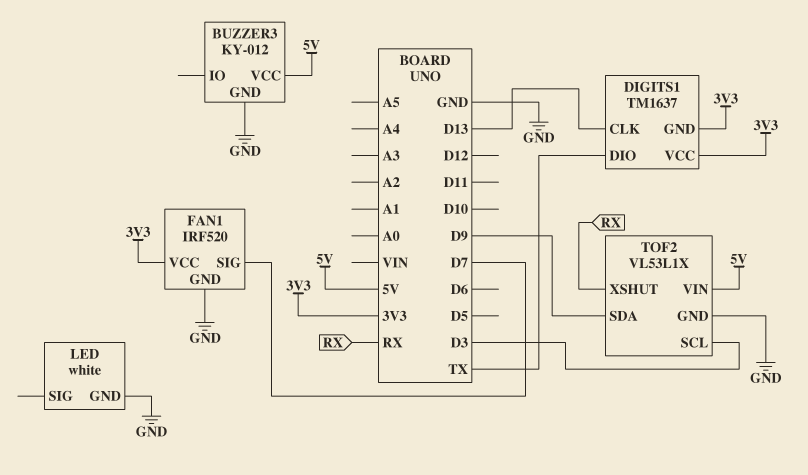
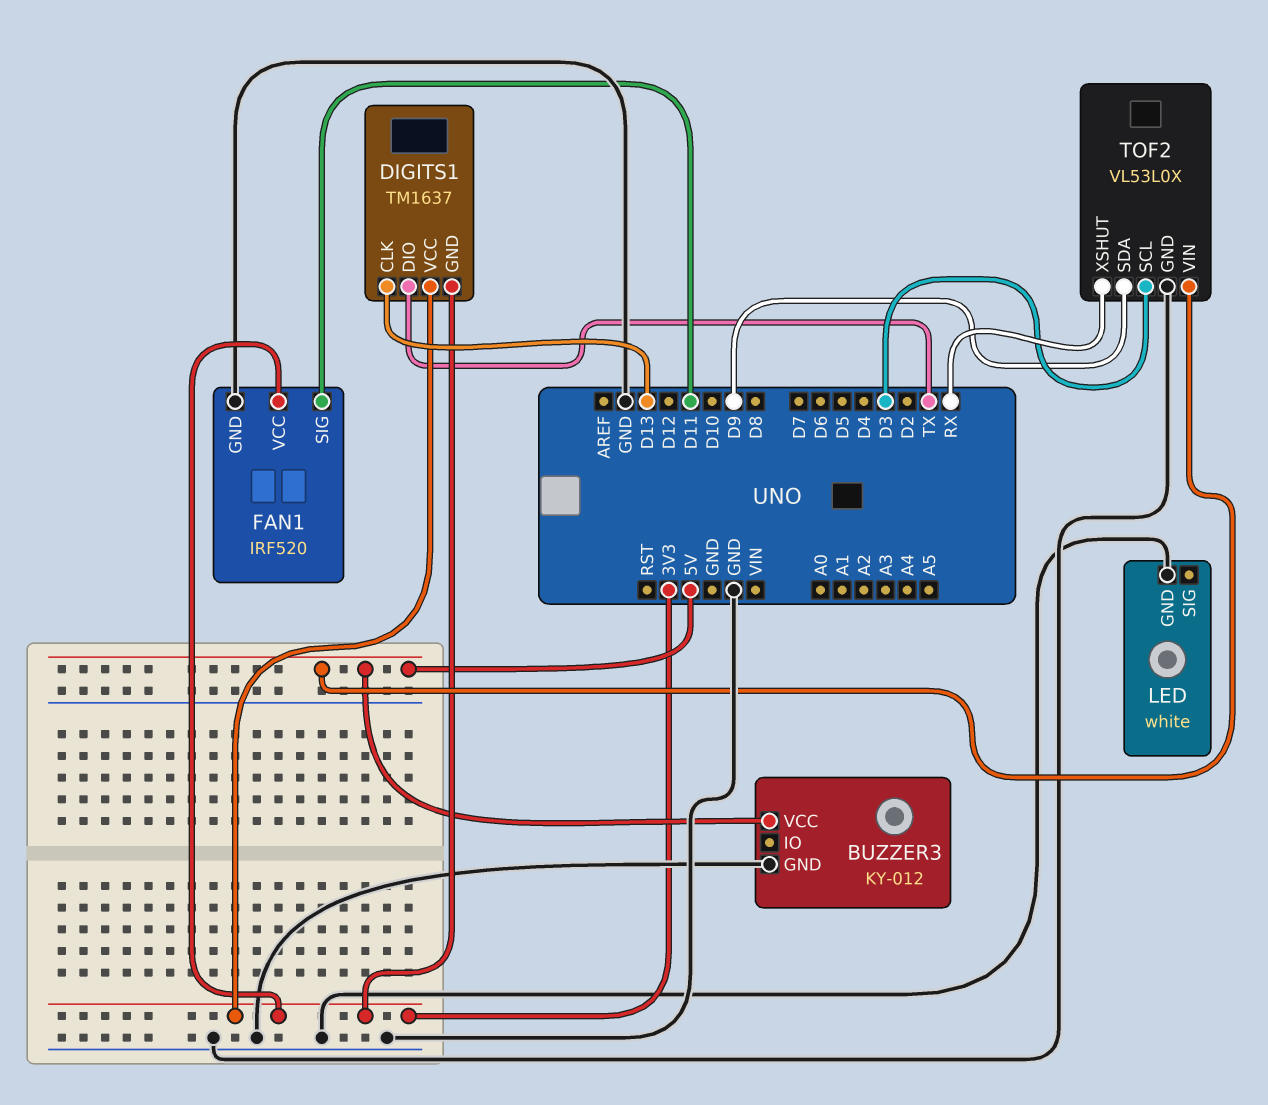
FAN1 pin SIG: D7 -> D11
TOF2: VL53L1X -> VL53L0X

